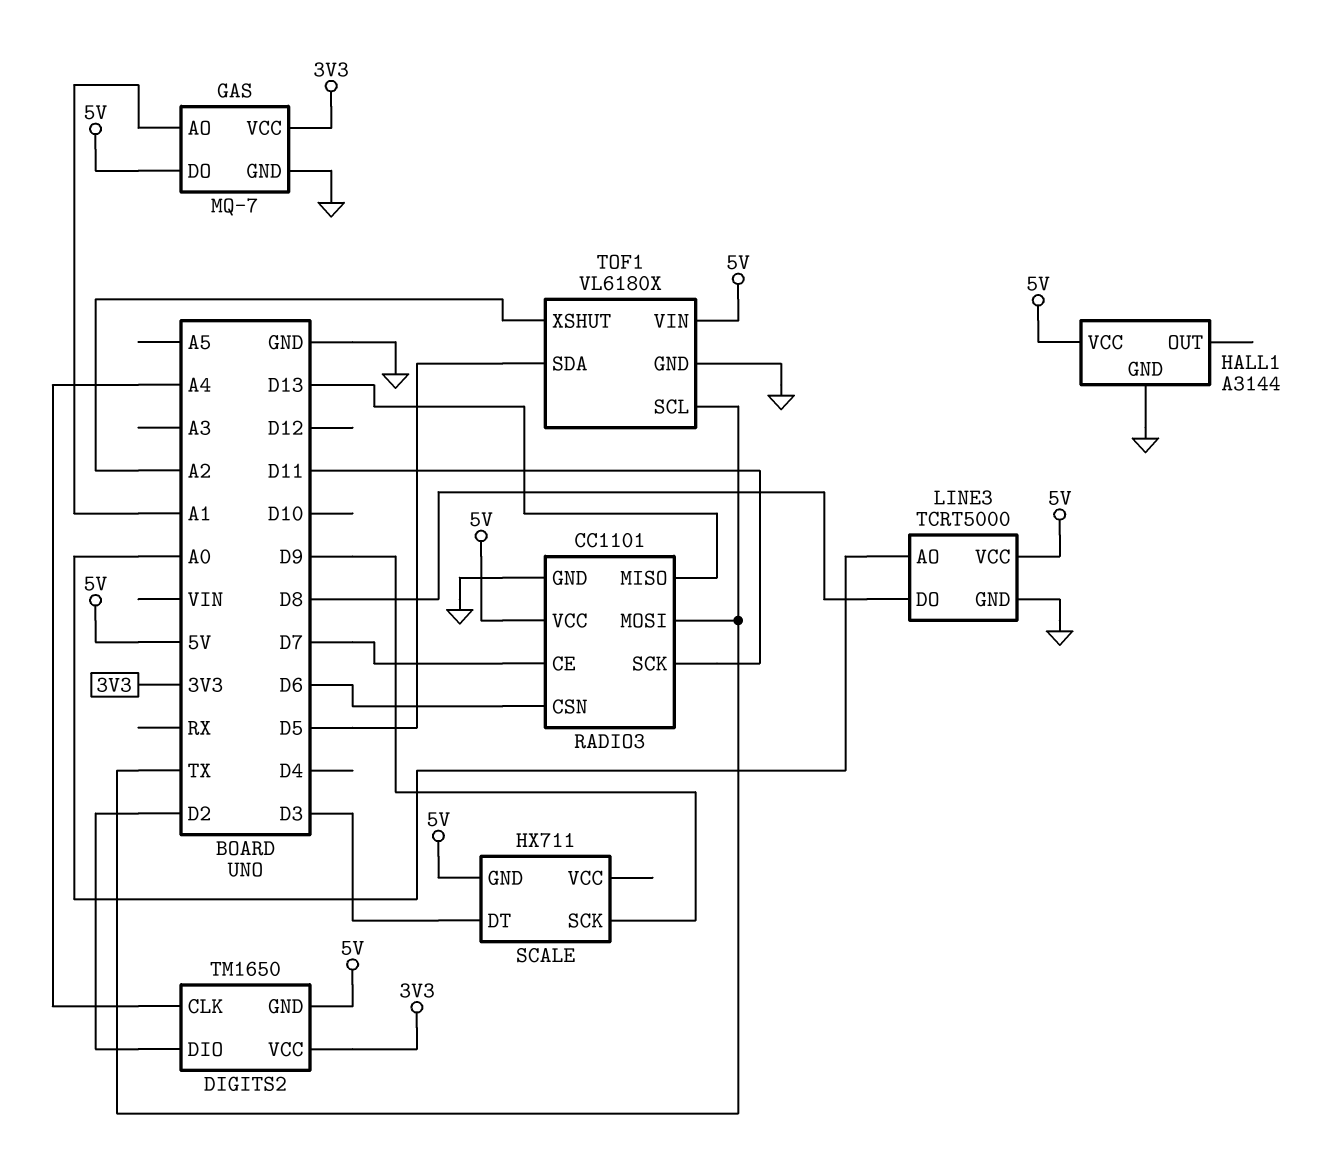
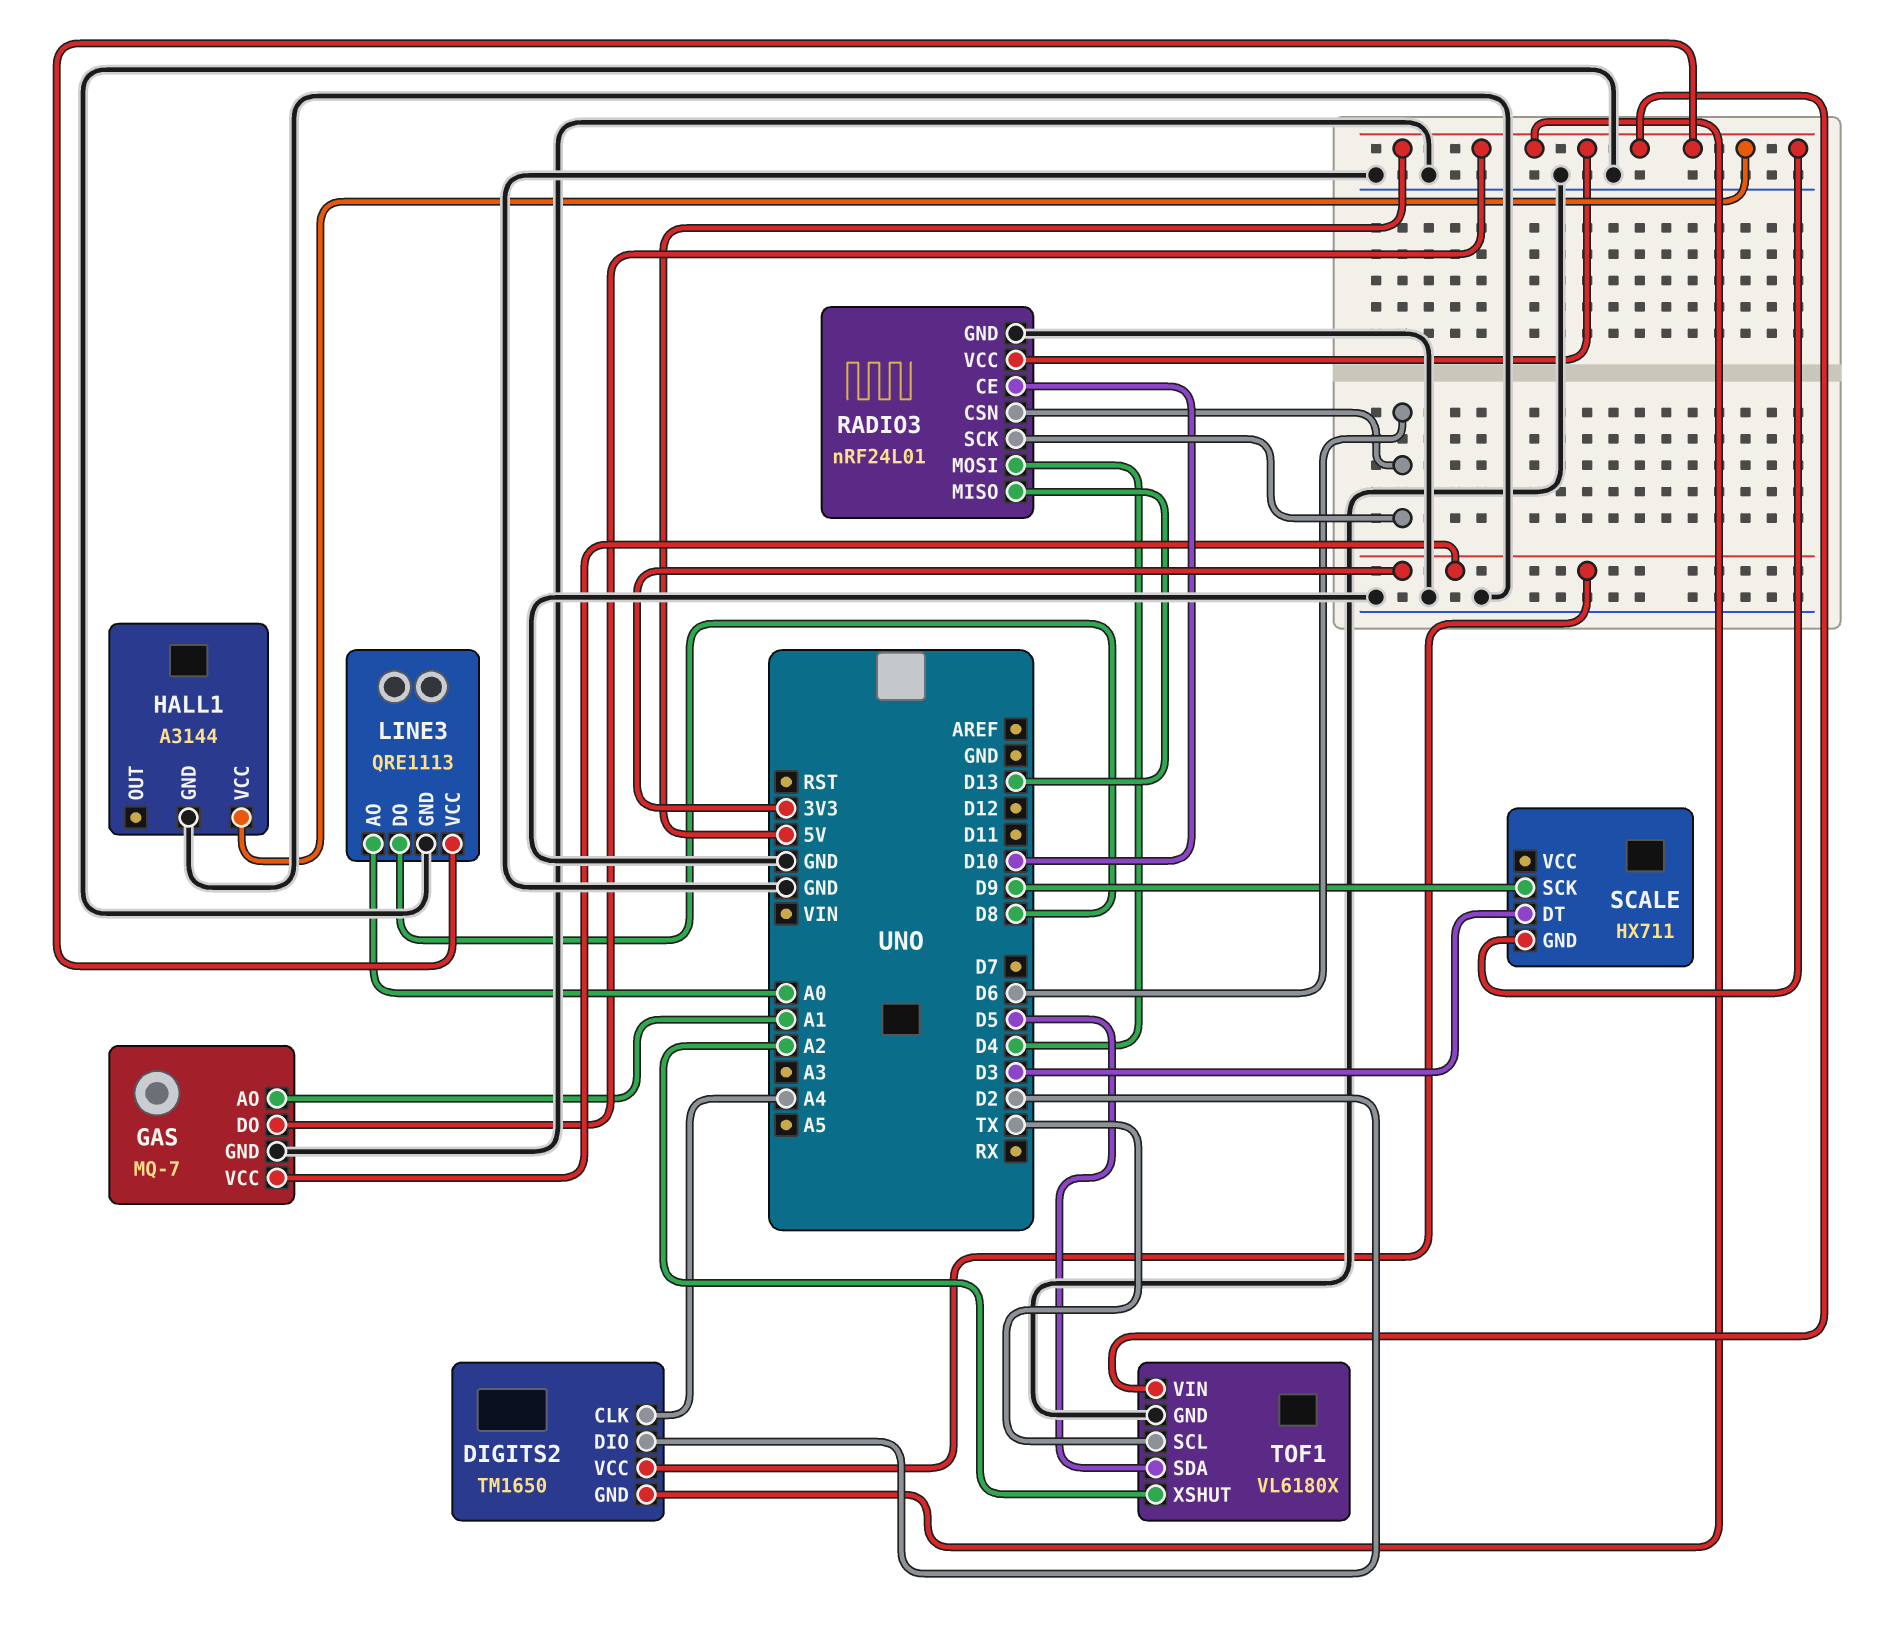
LINE3: TCRT5000 -> QRE1113
RADIO3: CC1101 -> nRF24L01
RADIO3 pin CE: D7 -> D10
RADIO3 pin MOSI: TX -> D4
RADIO3 pin SCK: D11 -> D6

